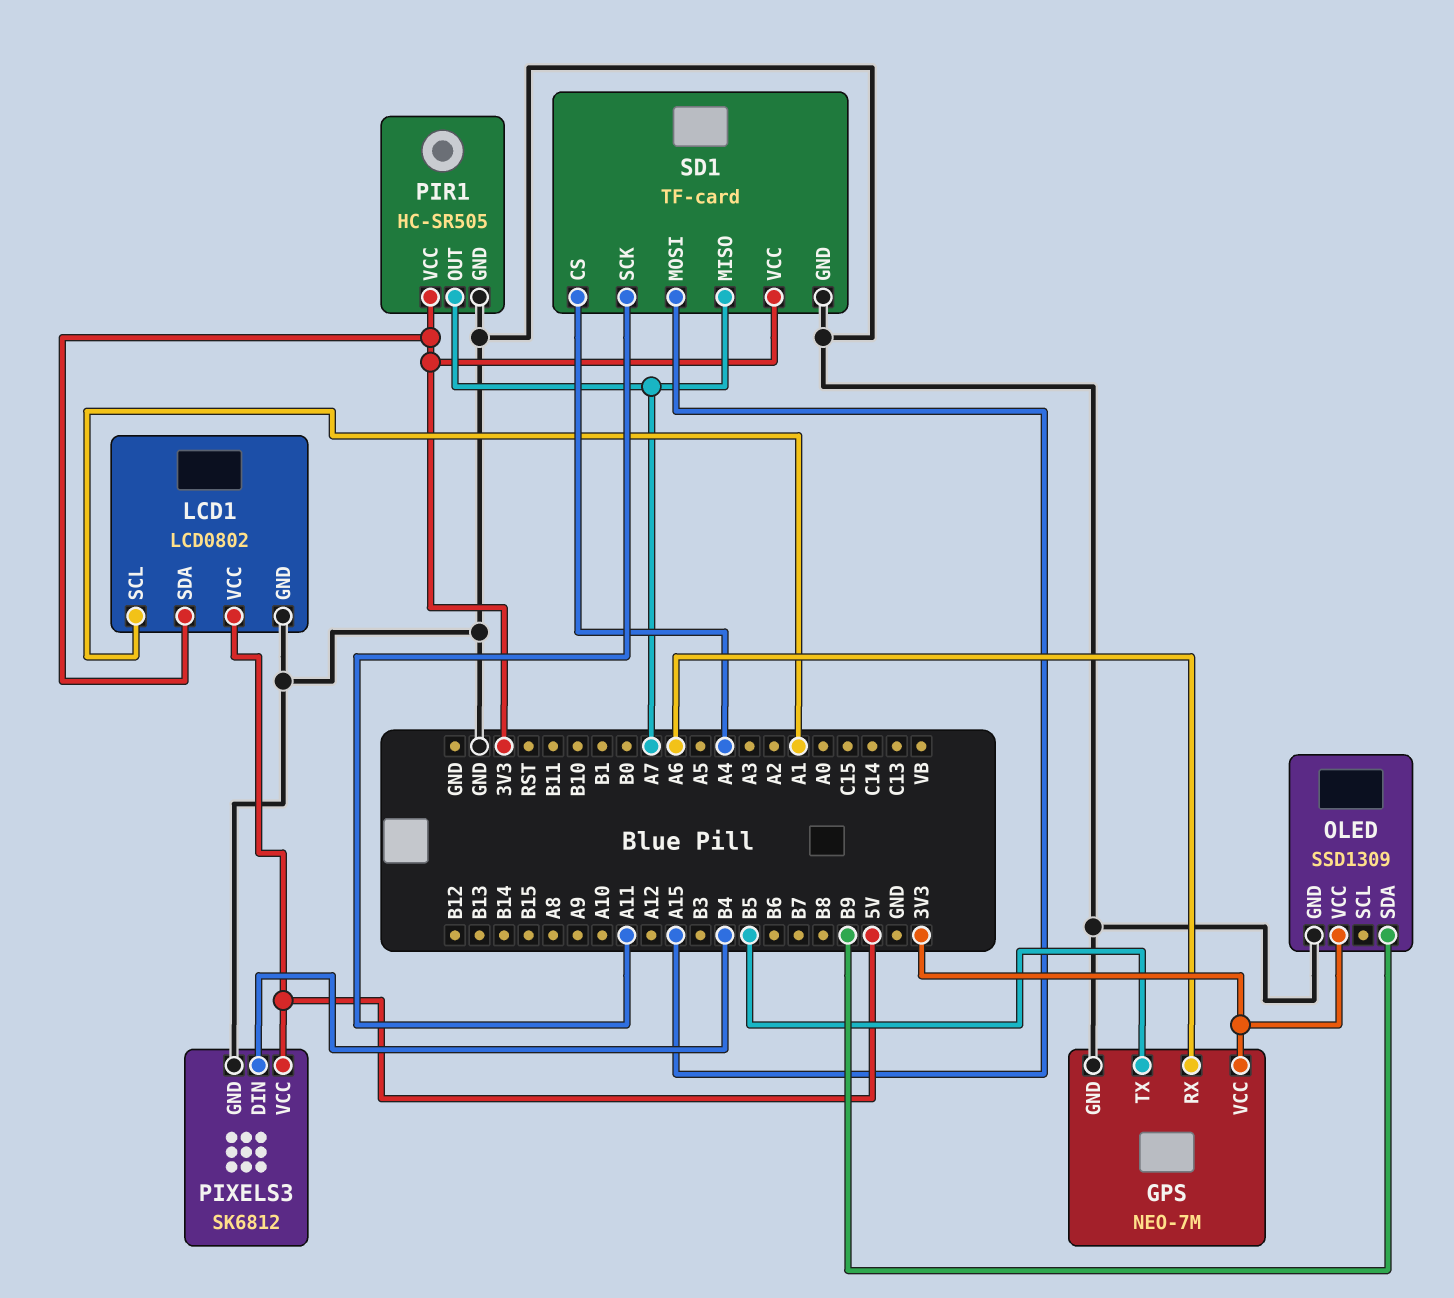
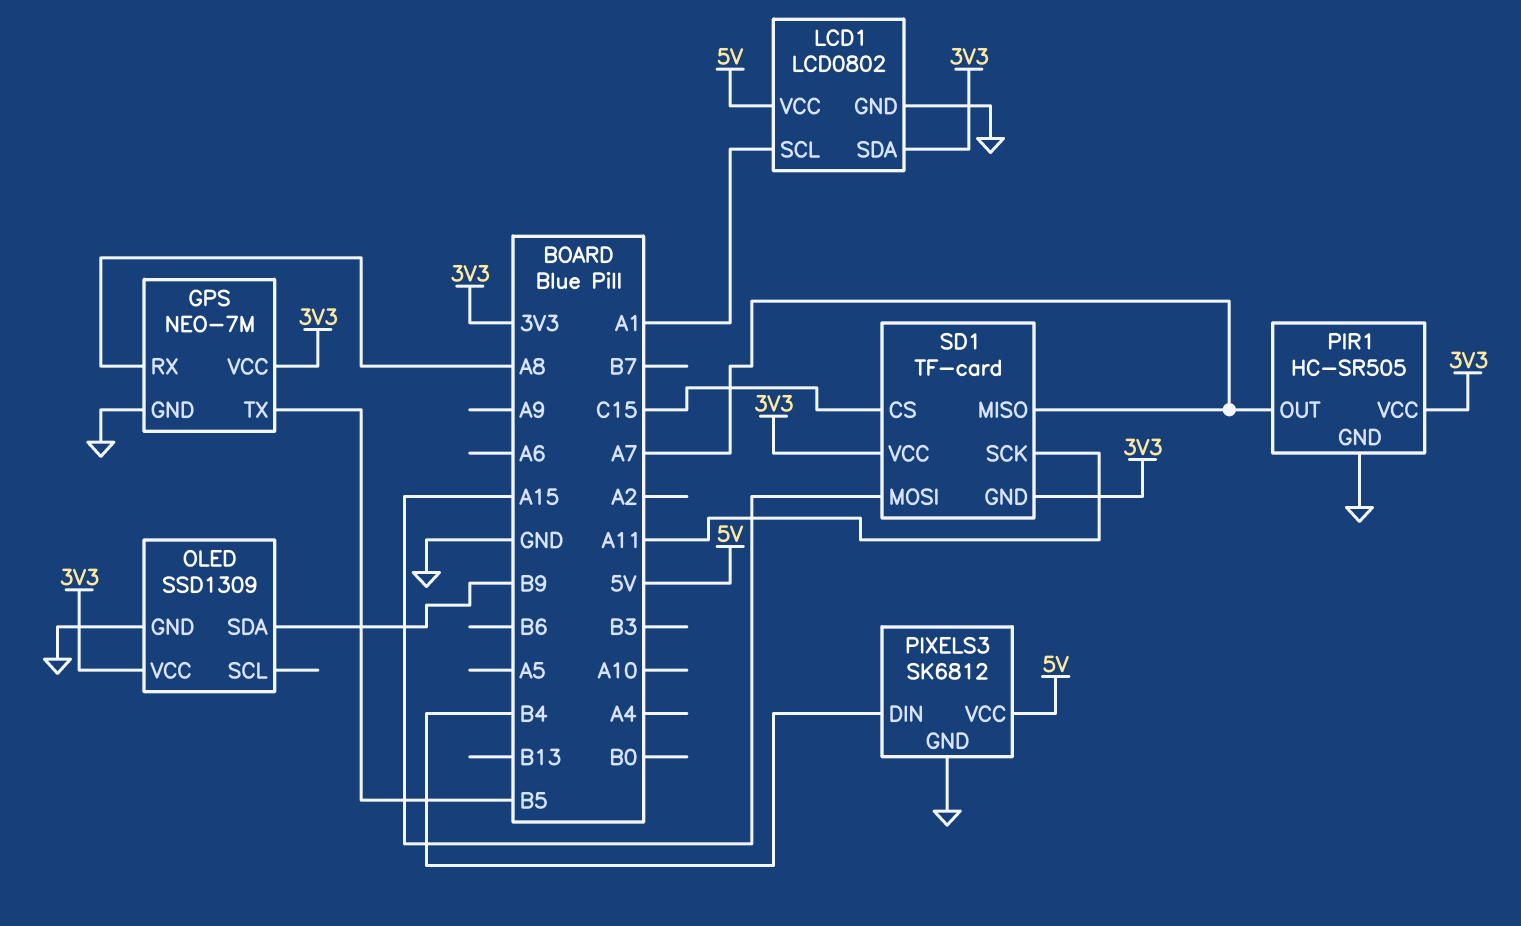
GPS pin RX: A6 -> A8
SD1 pin CS: A4 -> C15
SD1 pin GND: GND -> 3V3

